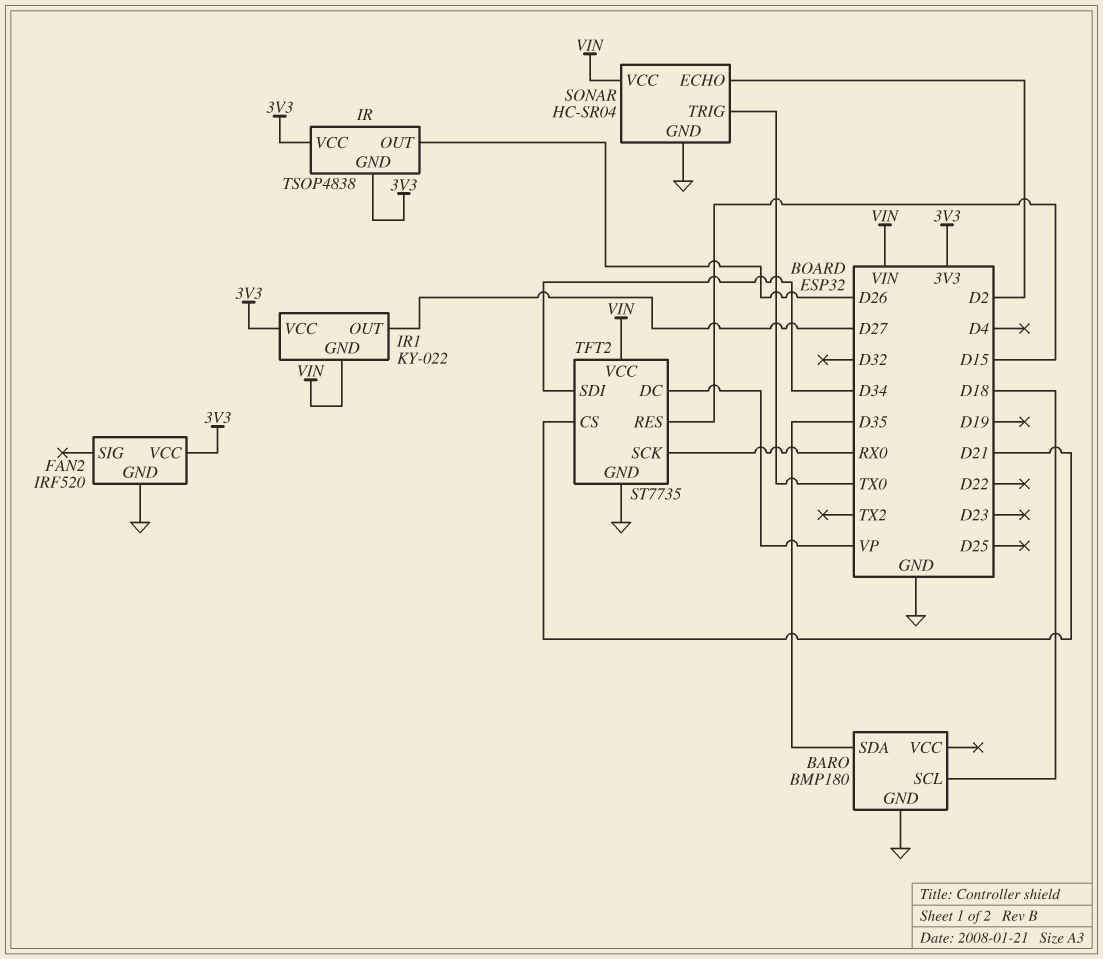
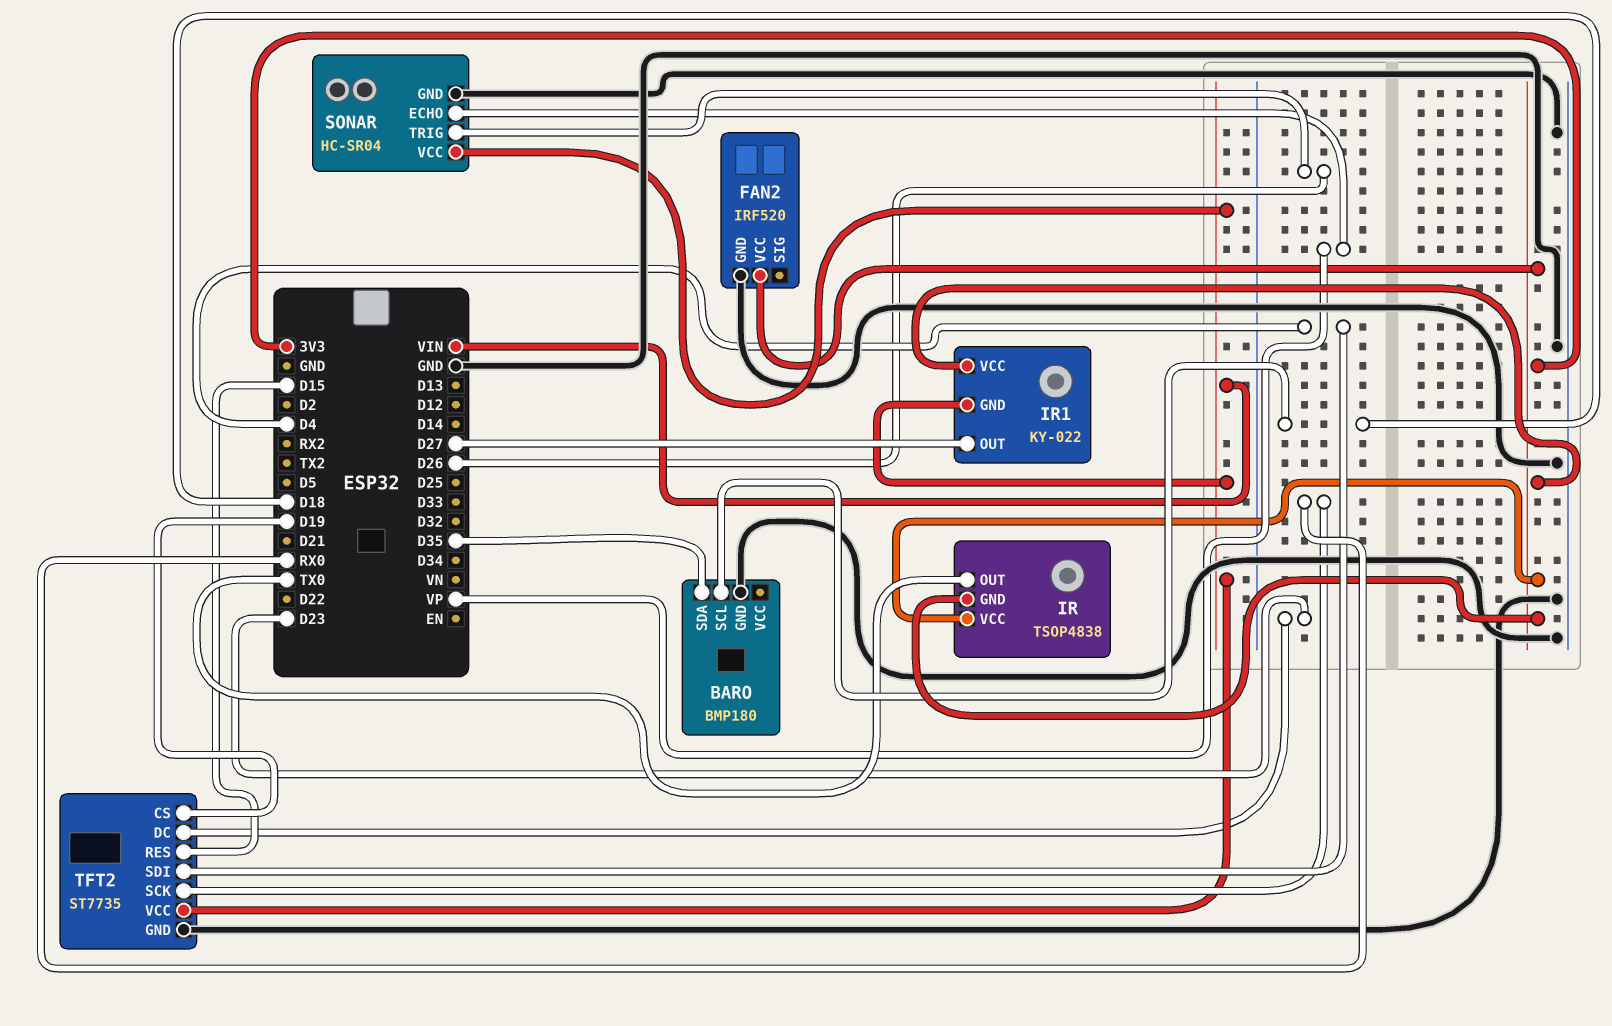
IR pin OUT: D26 -> TX0
SONAR pin ECHO: D2 -> VP
SONAR pin TRIG: TX0 -> D26
TFT2 pin CS: D21 -> D19
TFT2 pin DC: VP -> D23
TFT2 pin SDI: D34 -> D4

